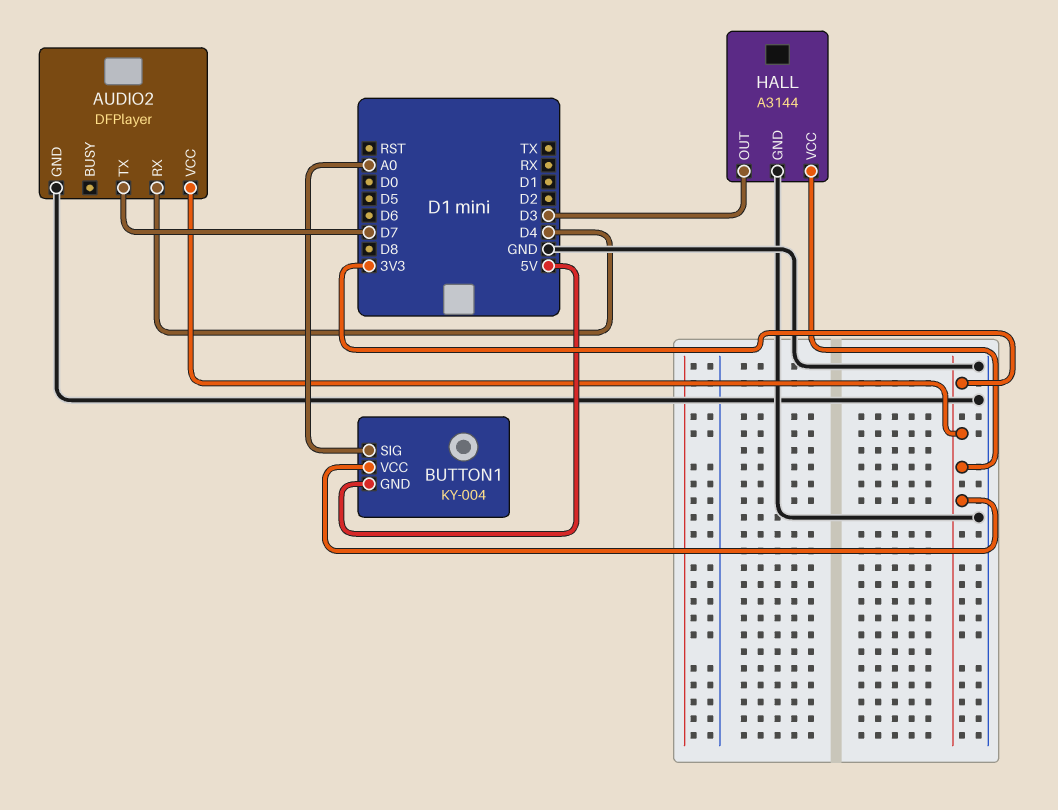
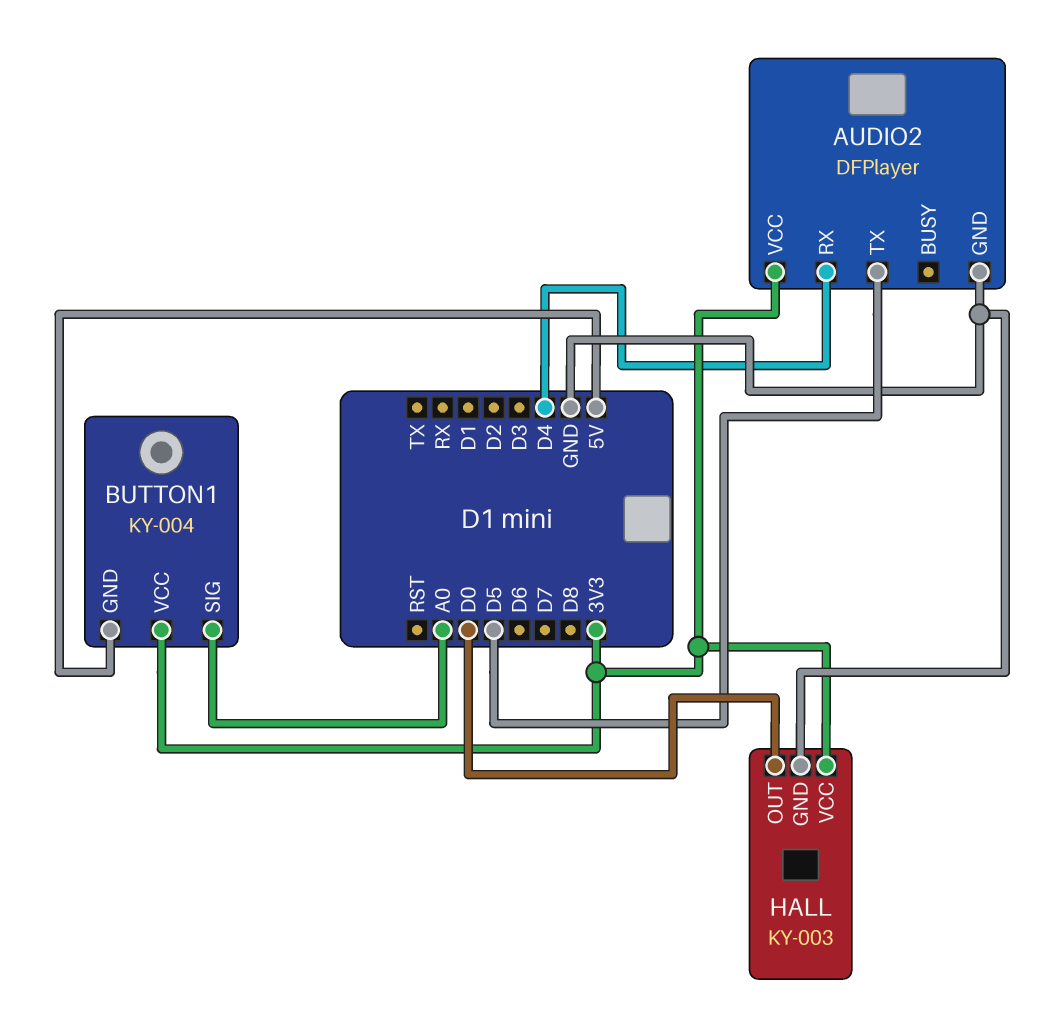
AUDIO2 pin TX: D7 -> D5
HALL: A3144 -> KY-003
HALL pin OUT: D3 -> D0

